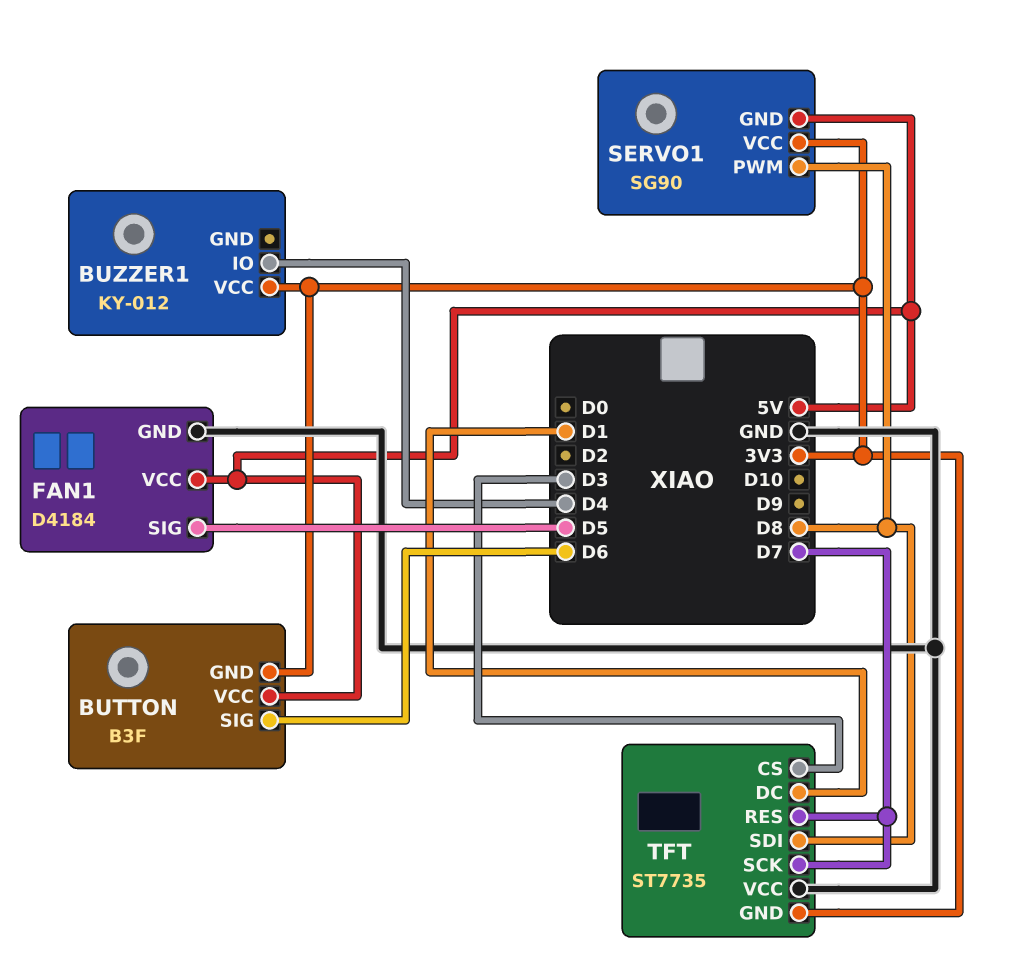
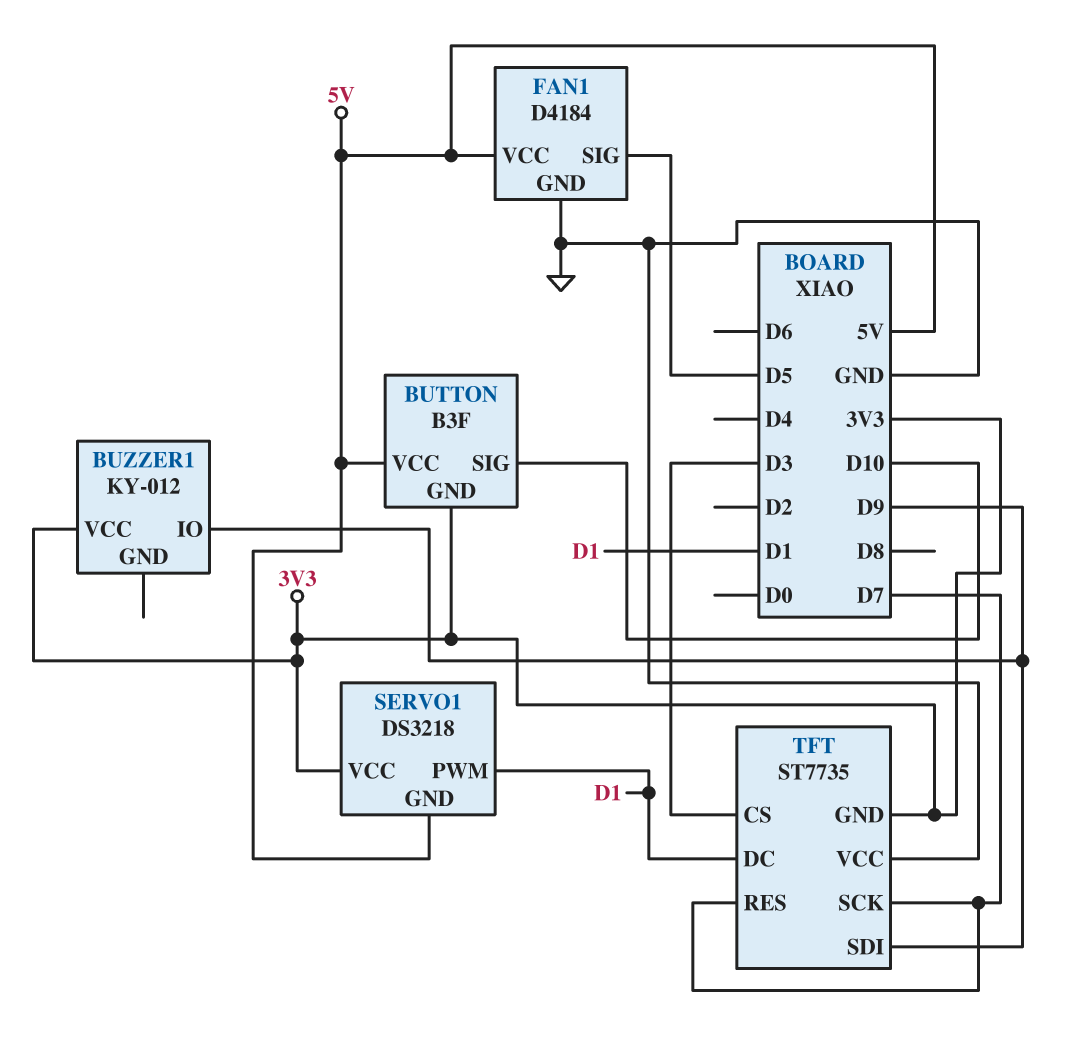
BUTTON pin SIG: D6 -> D10
BUZZER1 pin IO: D4 -> D9
SERVO1: SG90 -> DS3218
SERVO1 pin PWM: D8 -> D1
TFT pin SDI: D8 -> D9

